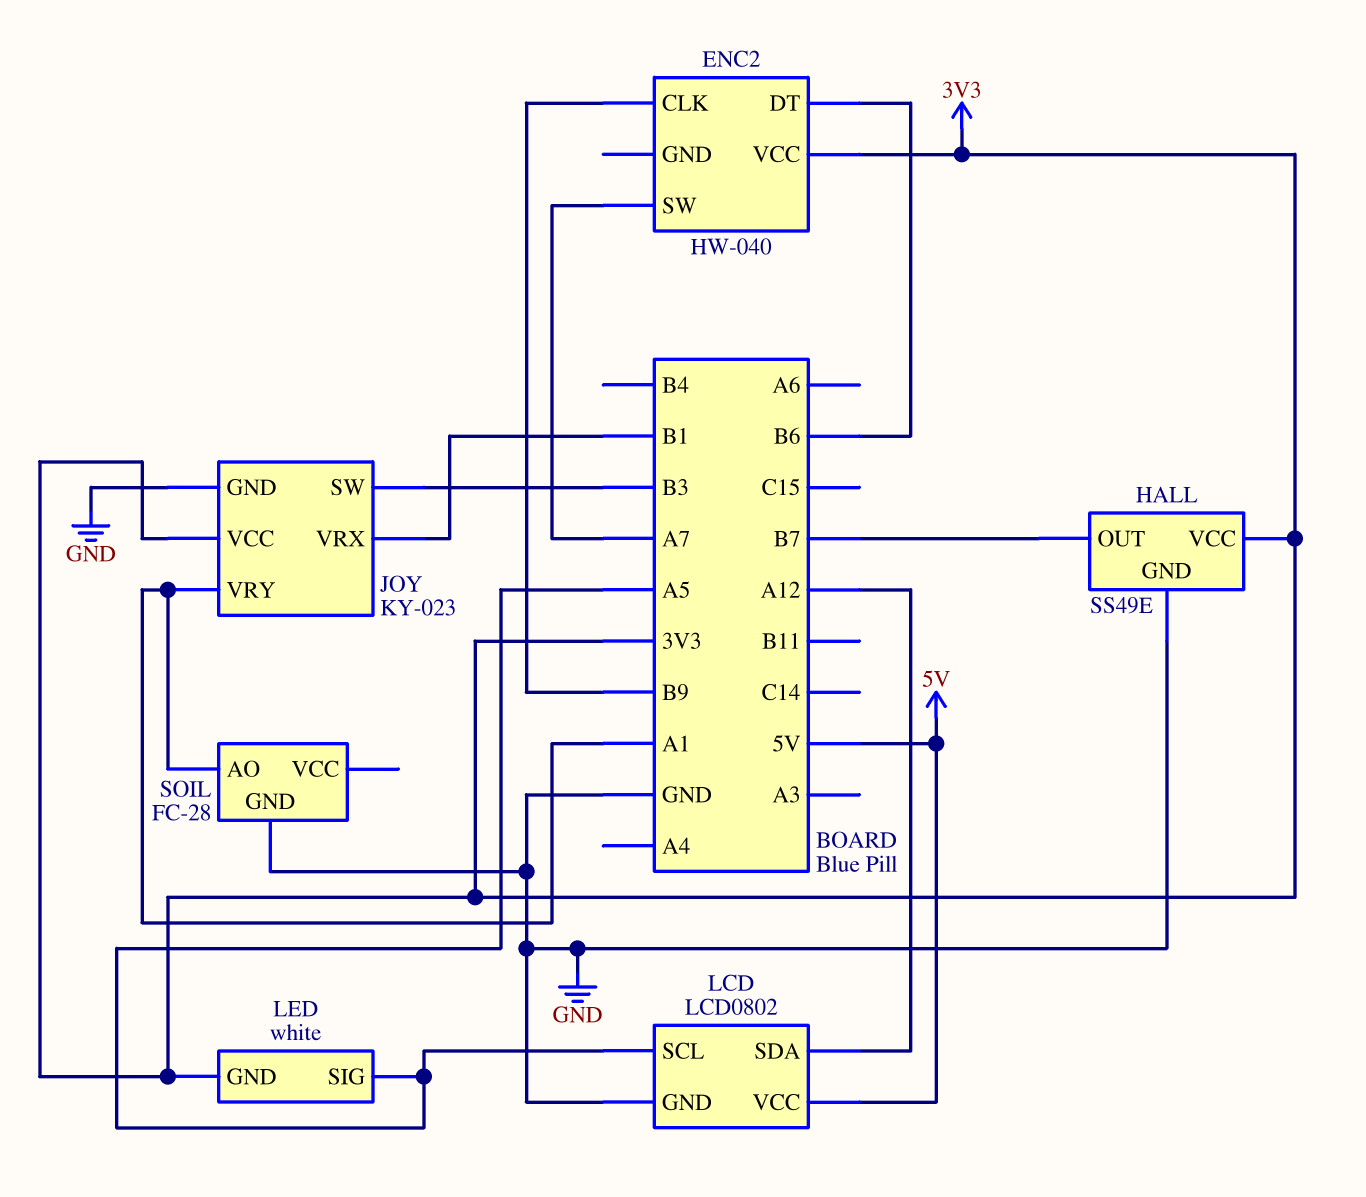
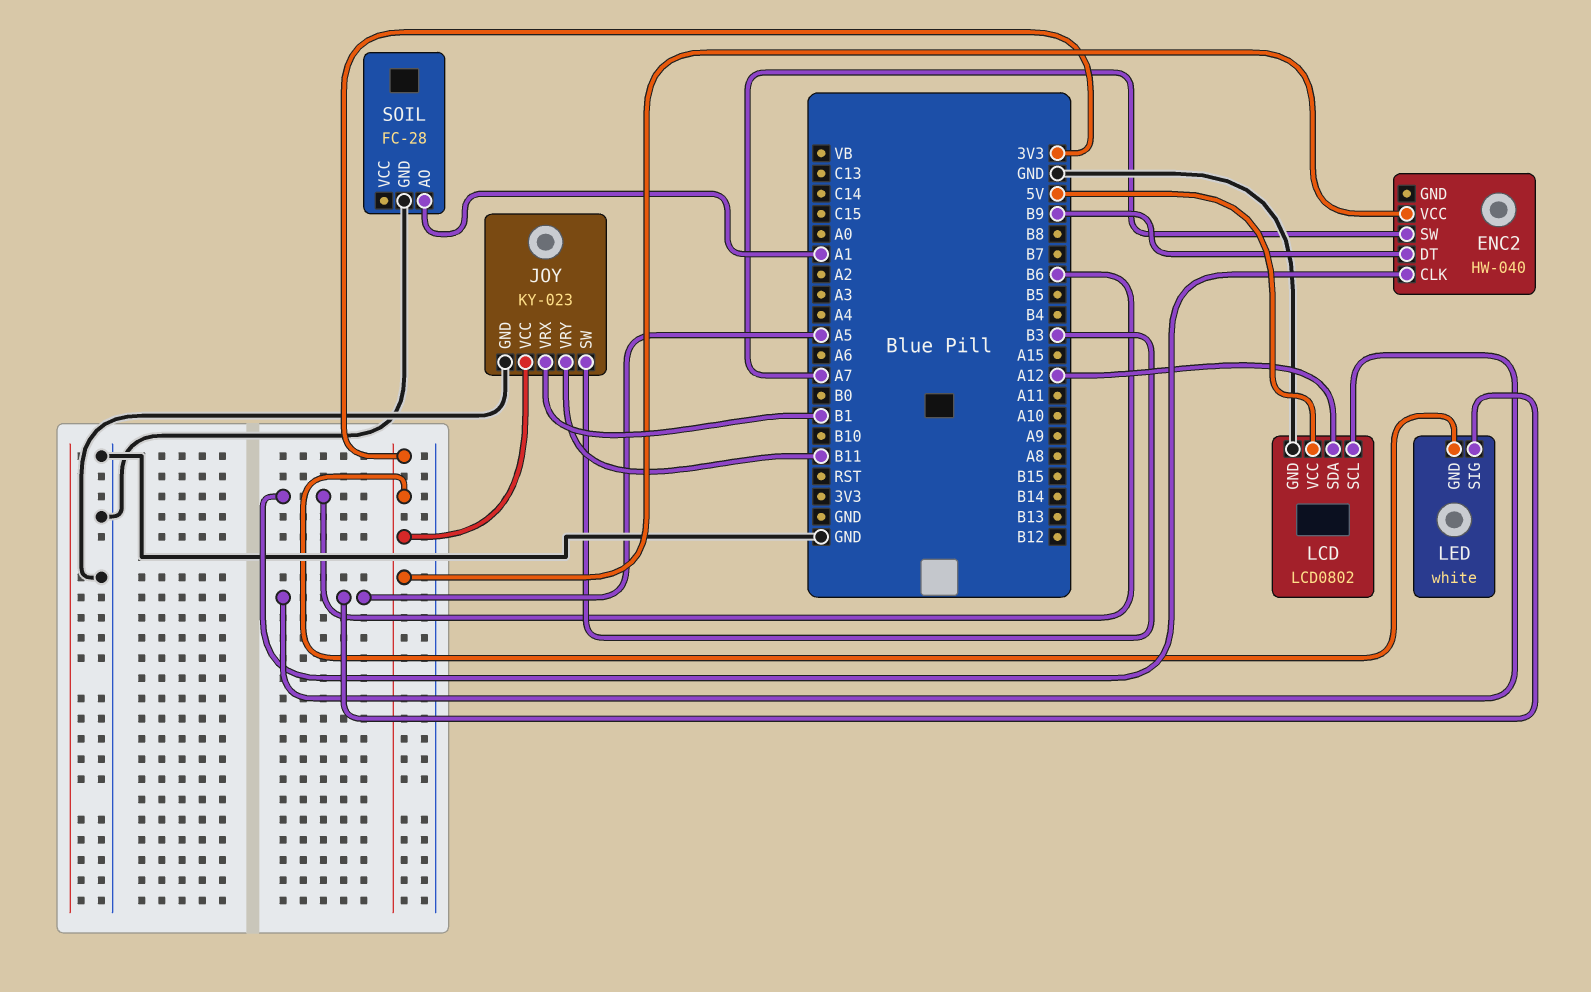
ENC2 pin CLK: B9 -> B6
ENC2 pin DT: B6 -> B9
HALL: SS49E -> none
HALL pin GND: GND -> none
HALL pin OUT: B7 -> none
HALL pin VCC: 3V3 -> none
JOY pin VRY: A1 -> B11

